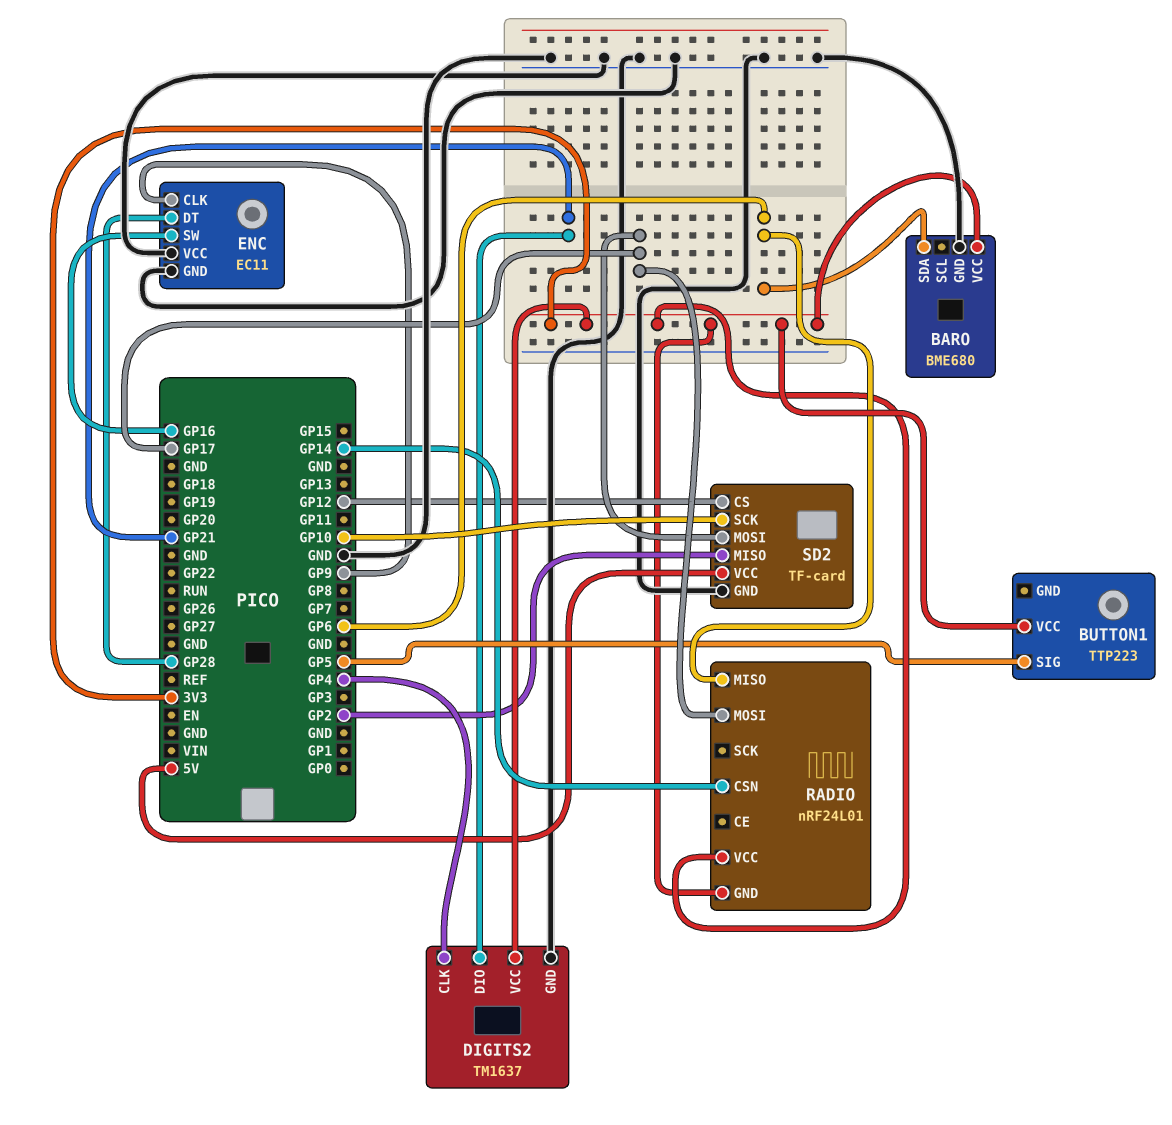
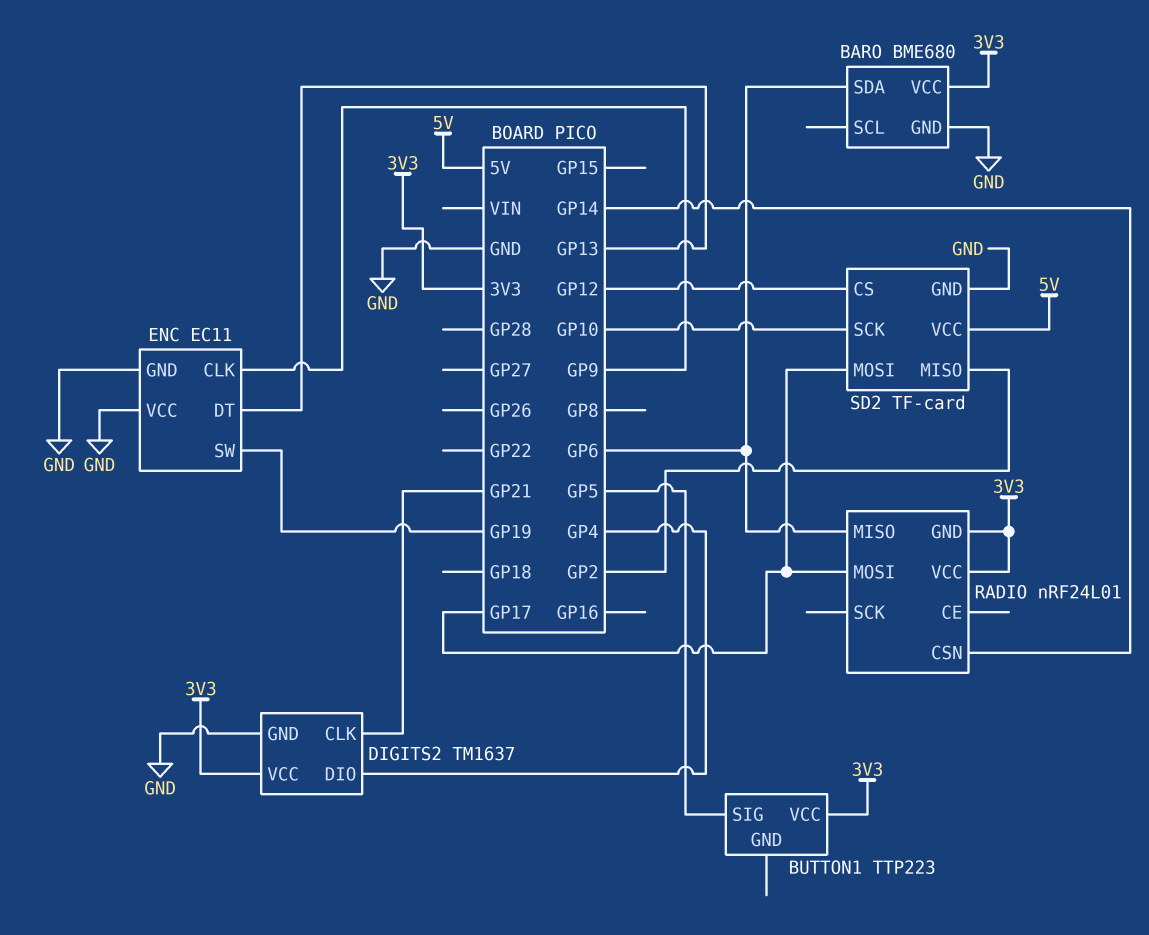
DIGITS2 pin CLK: GP4 -> GP21
DIGITS2 pin DIO: GP21 -> GP4
ENC pin DT: GP28 -> GP13
ENC pin SW: GP16 -> GP19

